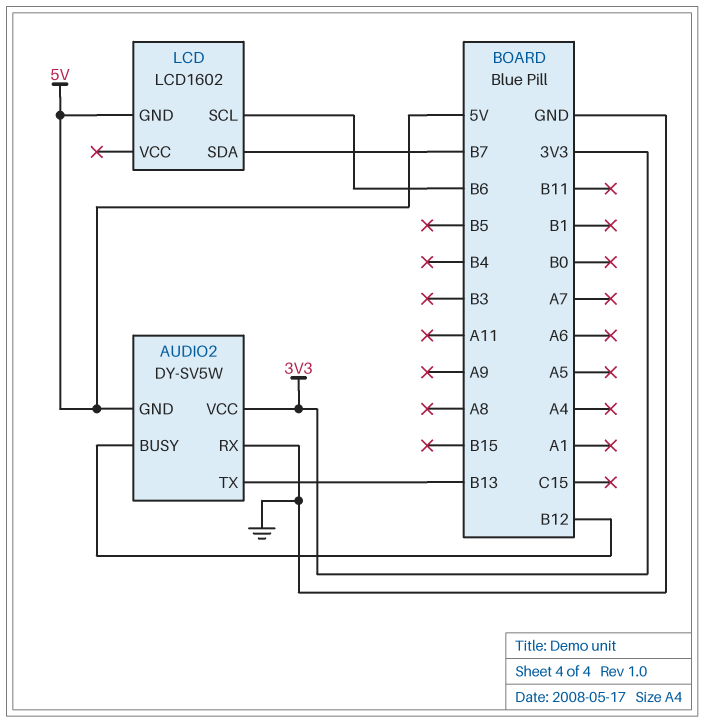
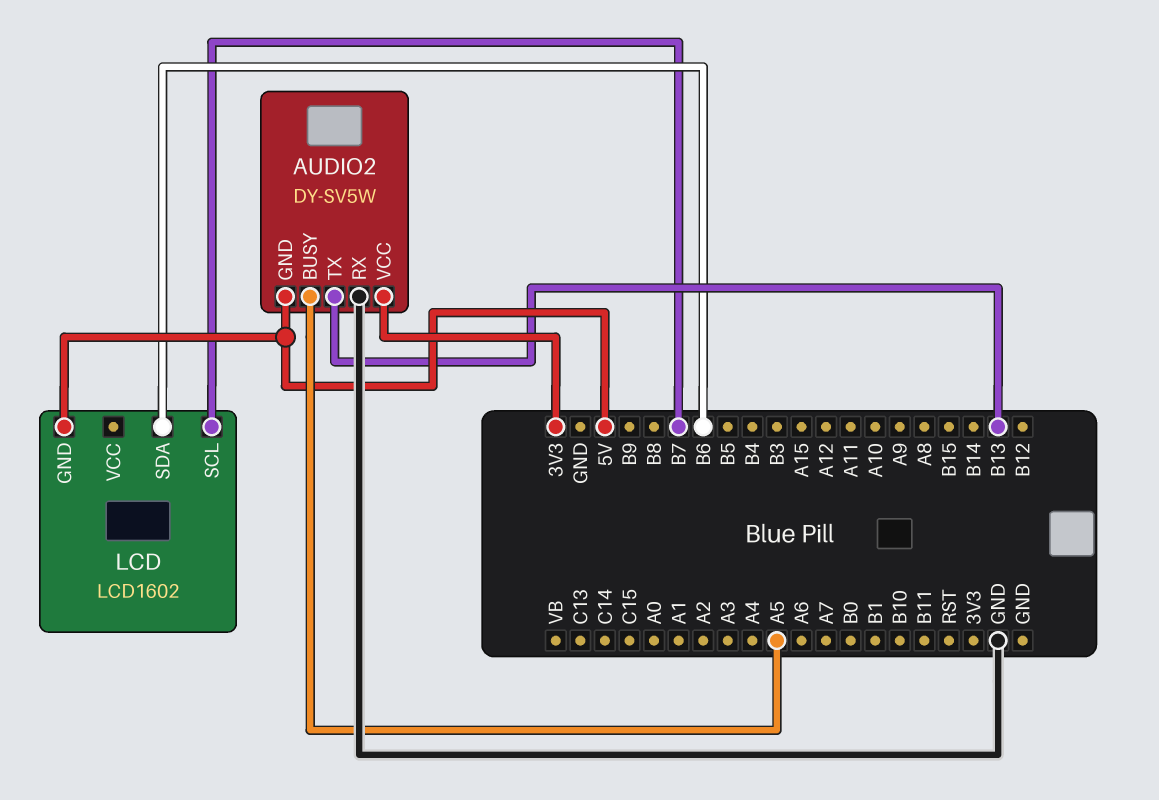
AUDIO2 pin BUSY: B12 -> A5
LCD pin SCL: B6 -> B7
LCD pin SDA: B7 -> B6

